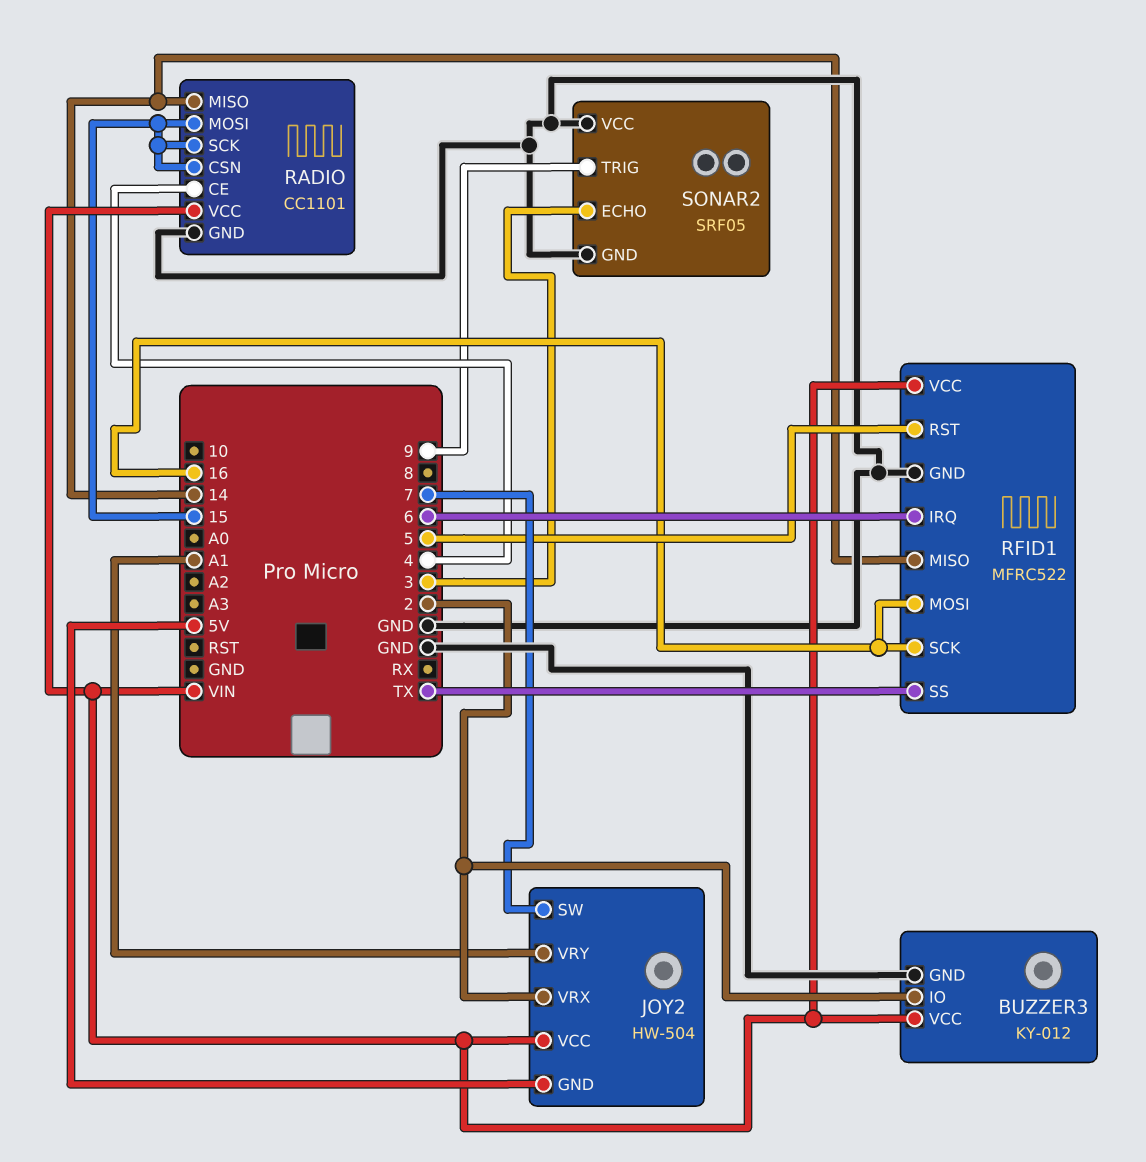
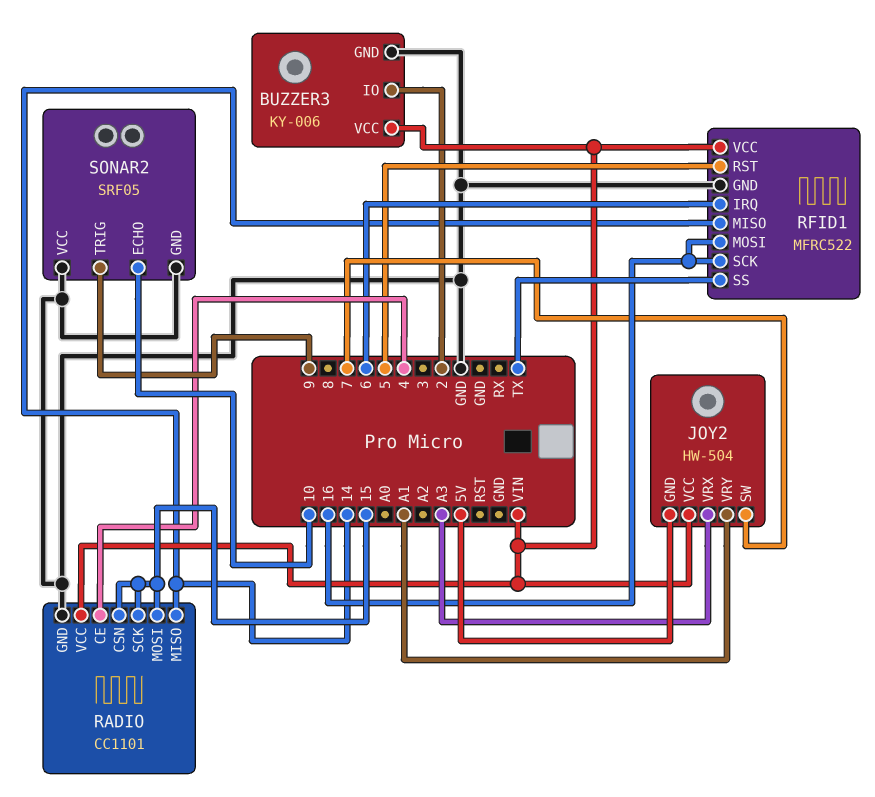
BUZZER3: KY-012 -> KY-006
JOY2 pin VRX: 2 -> A3
SONAR2 pin ECHO: 3 -> 10

